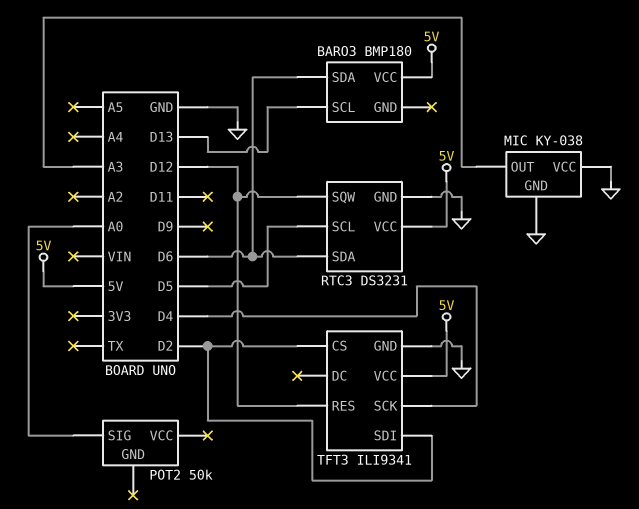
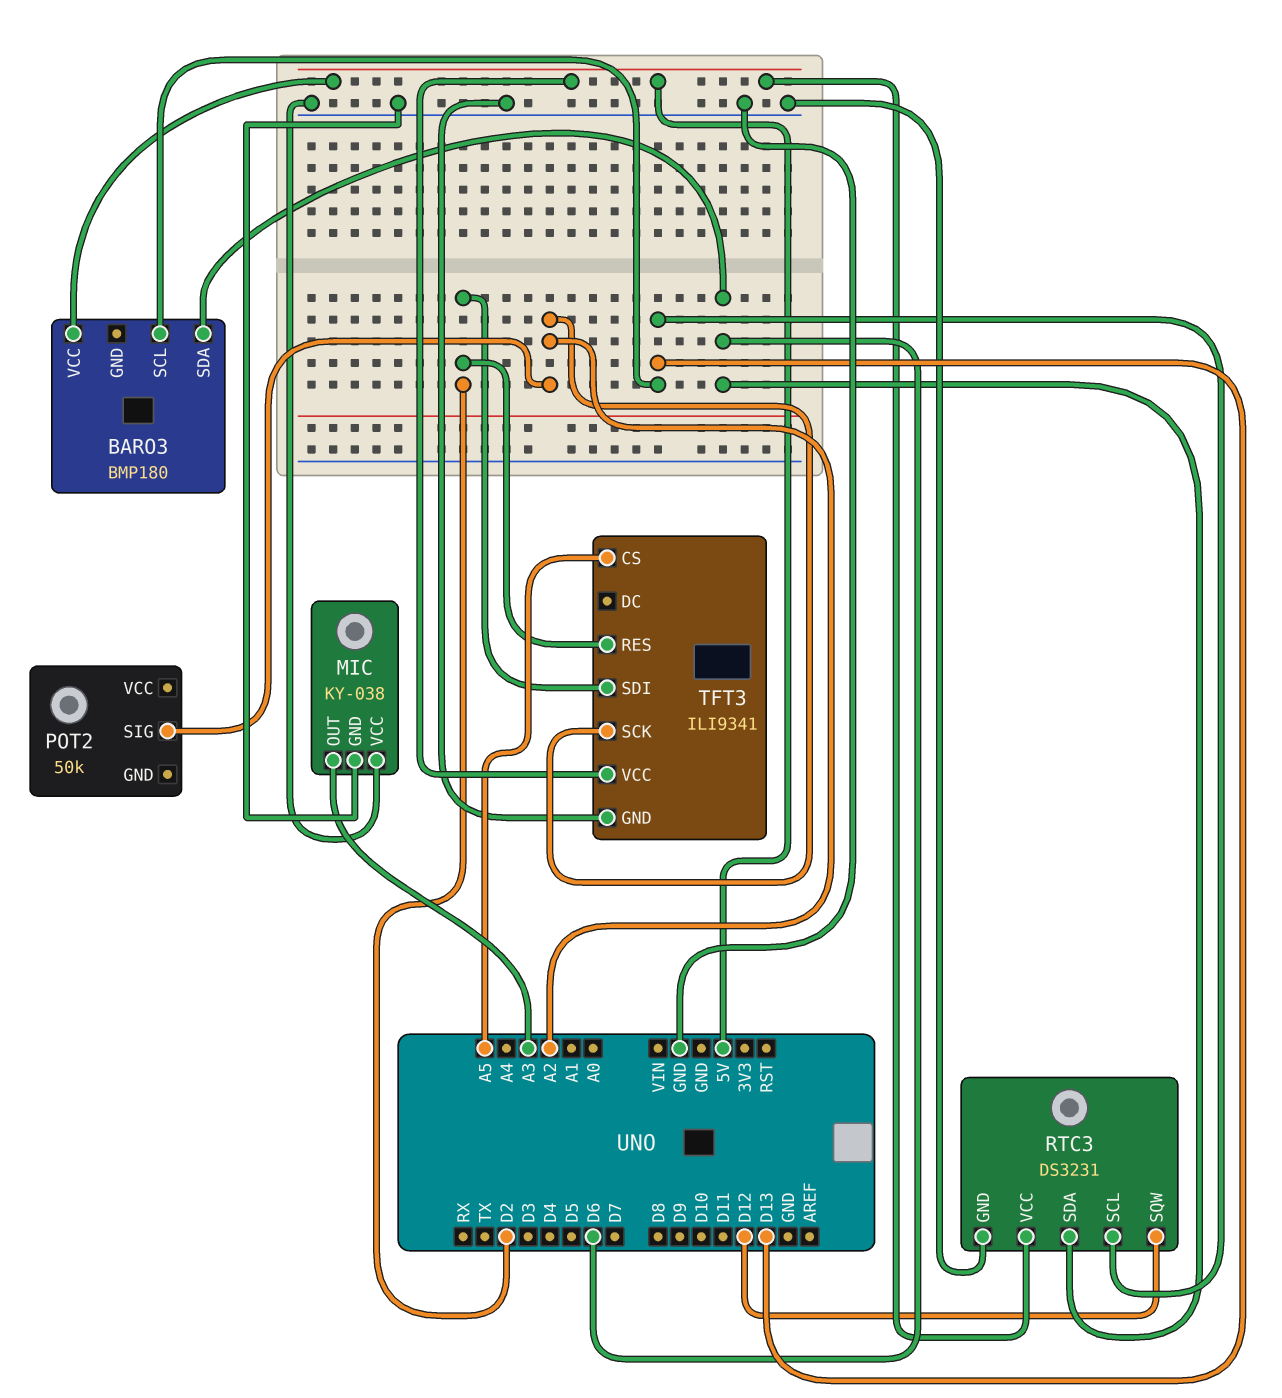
POT2 pin SIG: A0 -> A2
RTC3 pin SCL: D5 -> D13
TFT3 pin CS: D2 -> A5
TFT3 pin RES: D12 -> D2
TFT3 pin SCK: D4 -> A2

